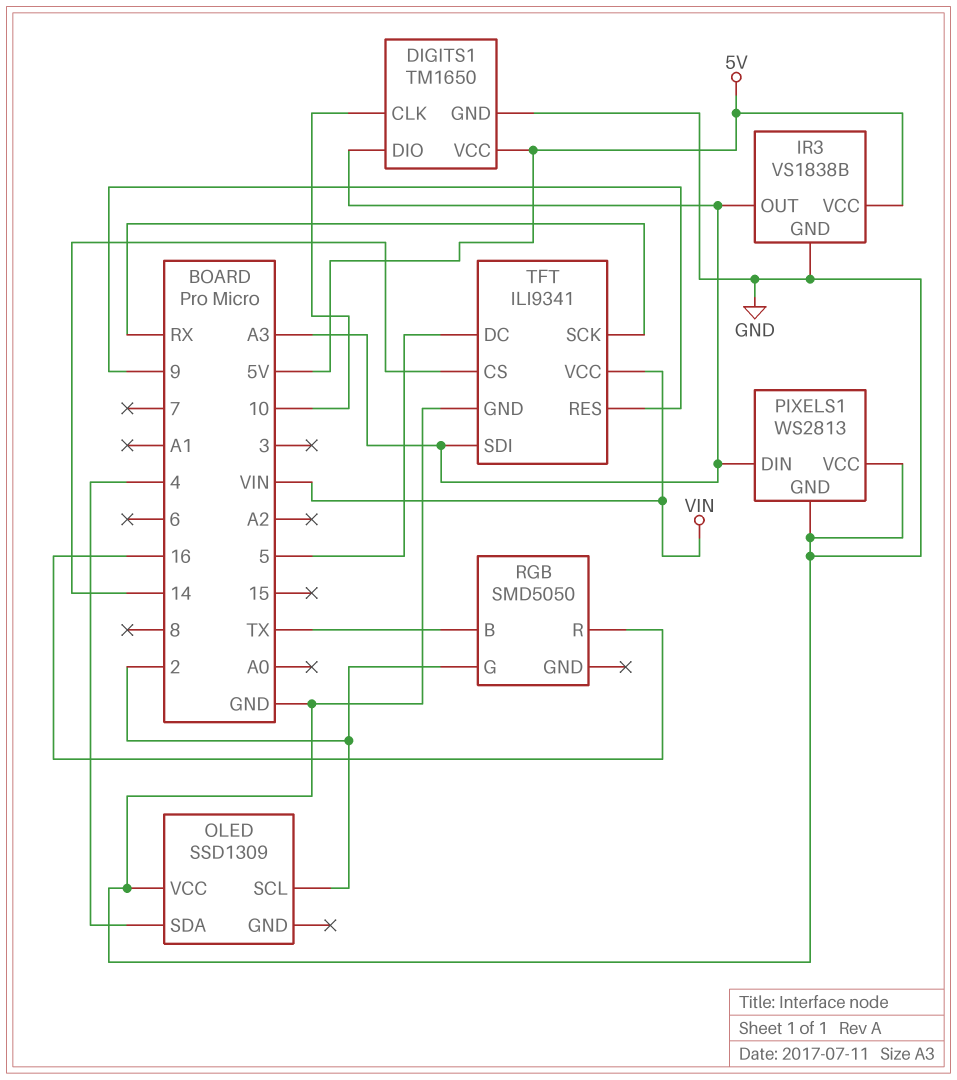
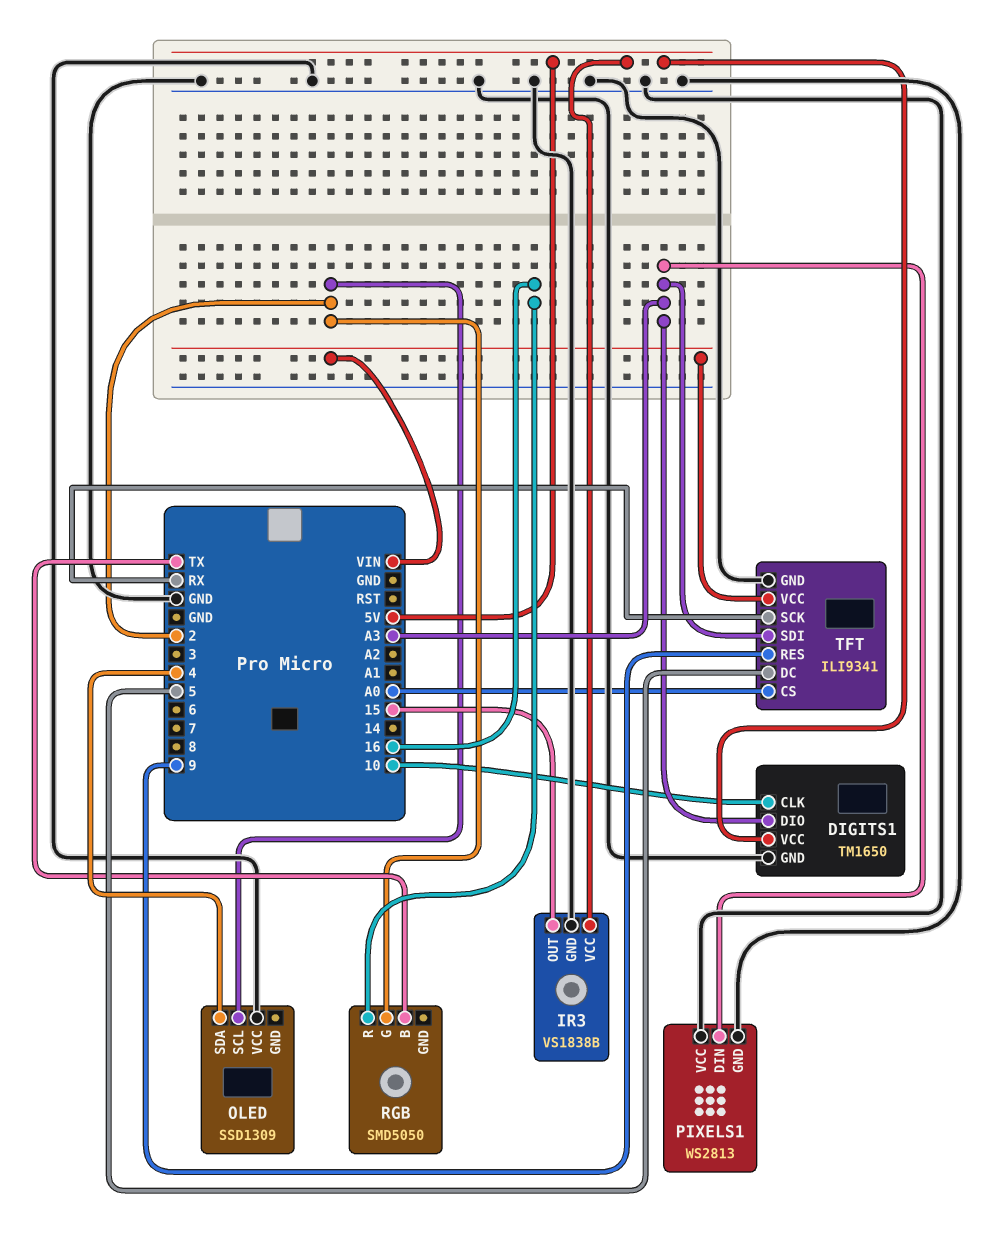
IR3 pin OUT: A3 -> 15
TFT pin CS: 14 -> A0

